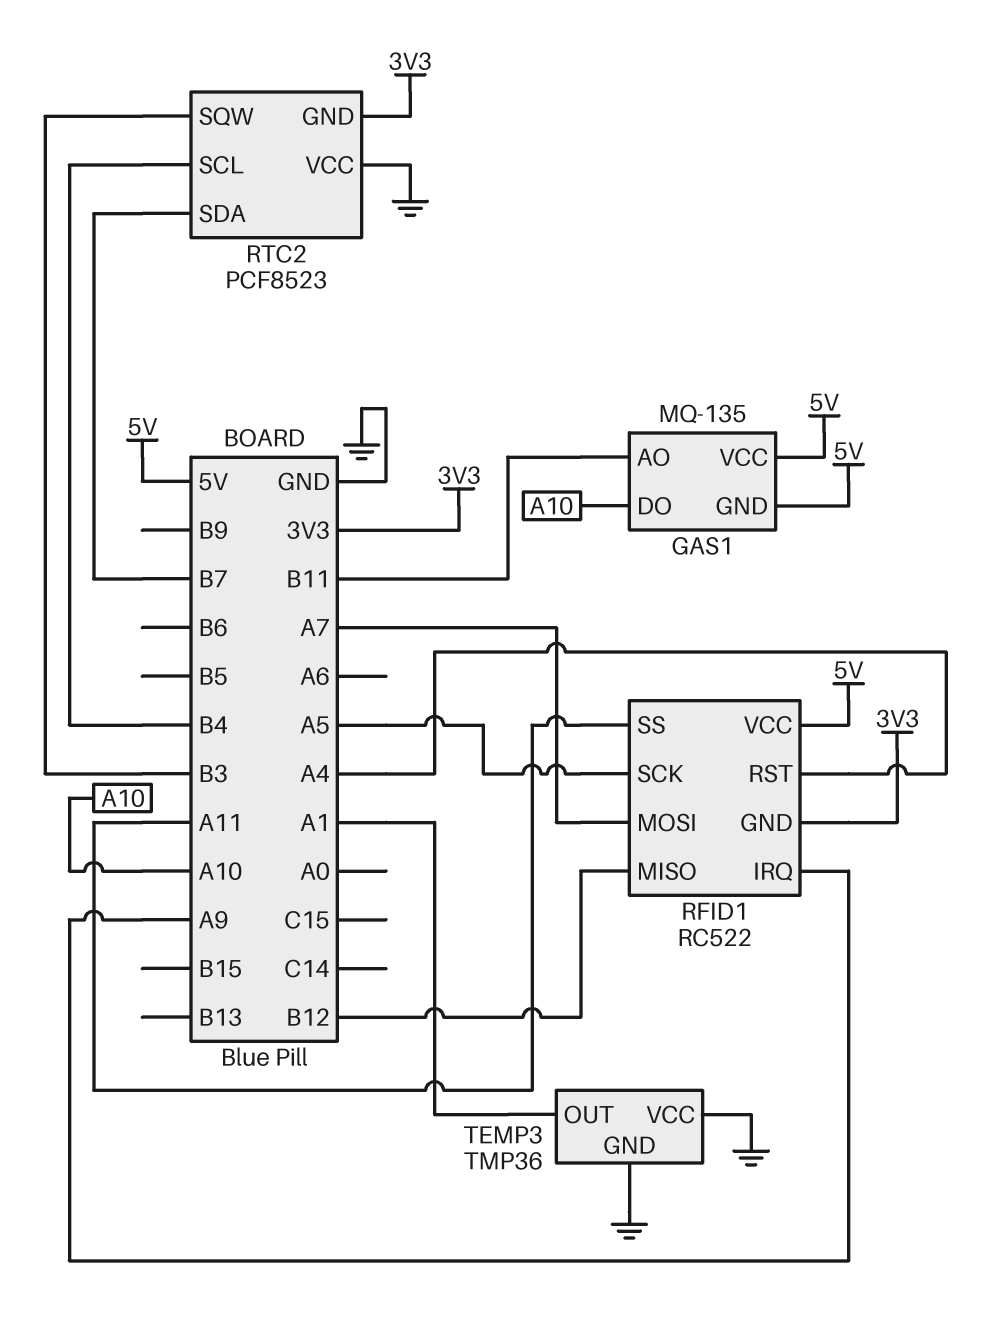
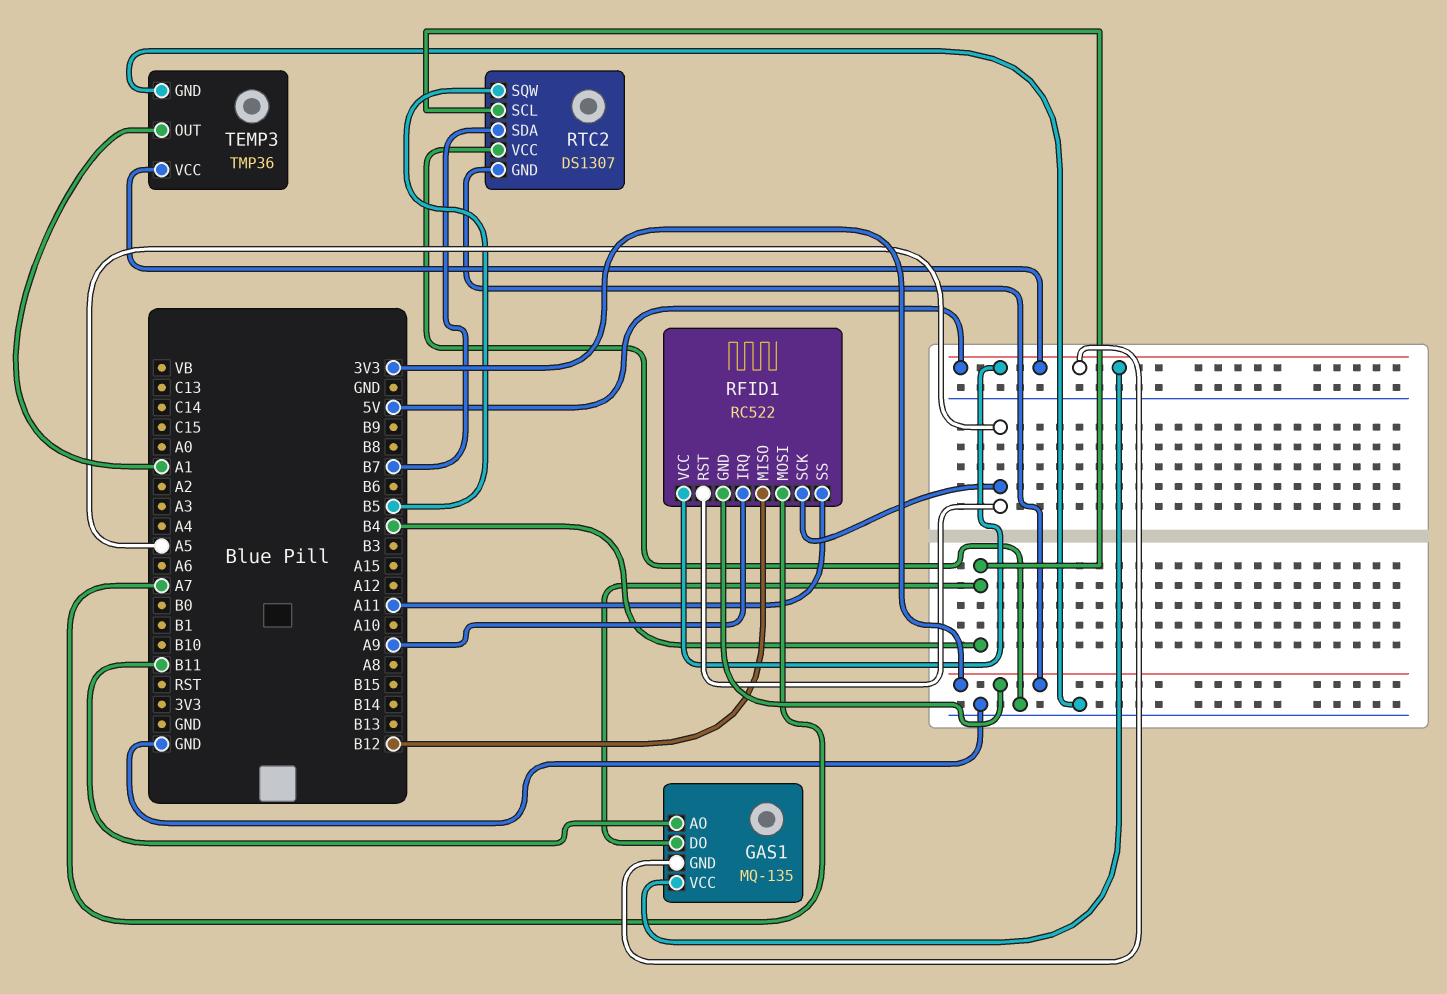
GAS1 pin DO: A10 -> B4
RFID1 pin RST: A4 -> A5
RTC2: PCF8523 -> DS1307
RTC2 pin SQW: B3 -> B5
TEMP3 pin VCC: GND -> 5V

